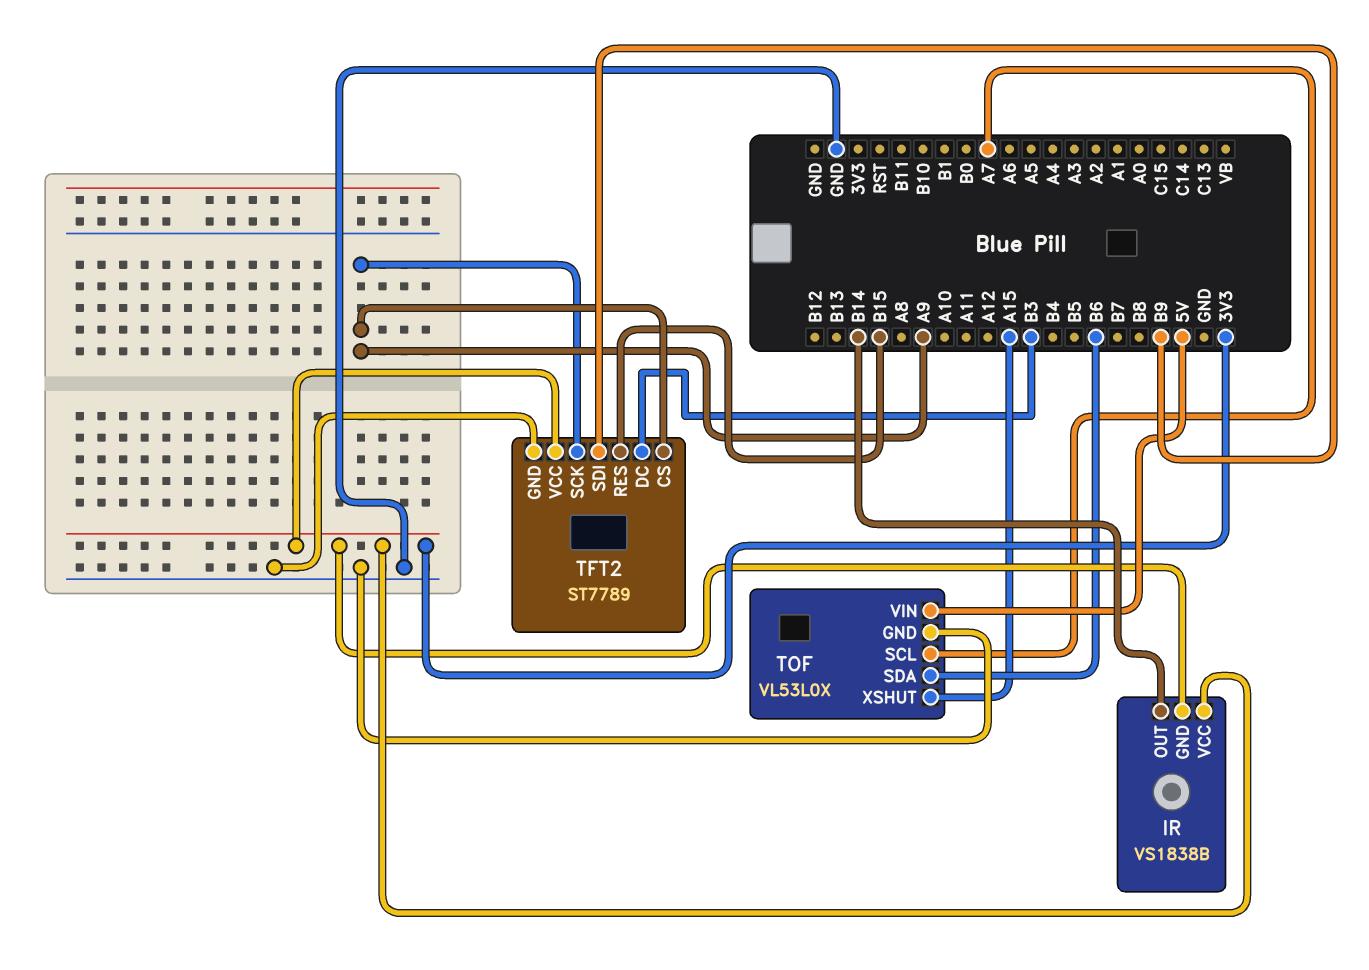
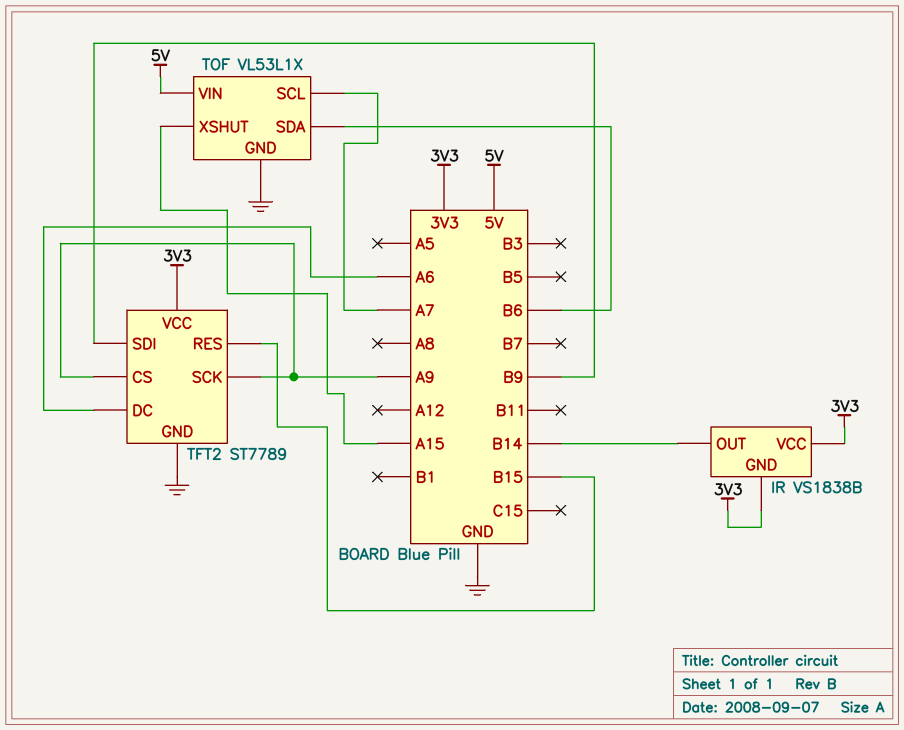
TFT2 pin DC: B3 -> A6
TOF: VL53L0X -> VL53L1X

